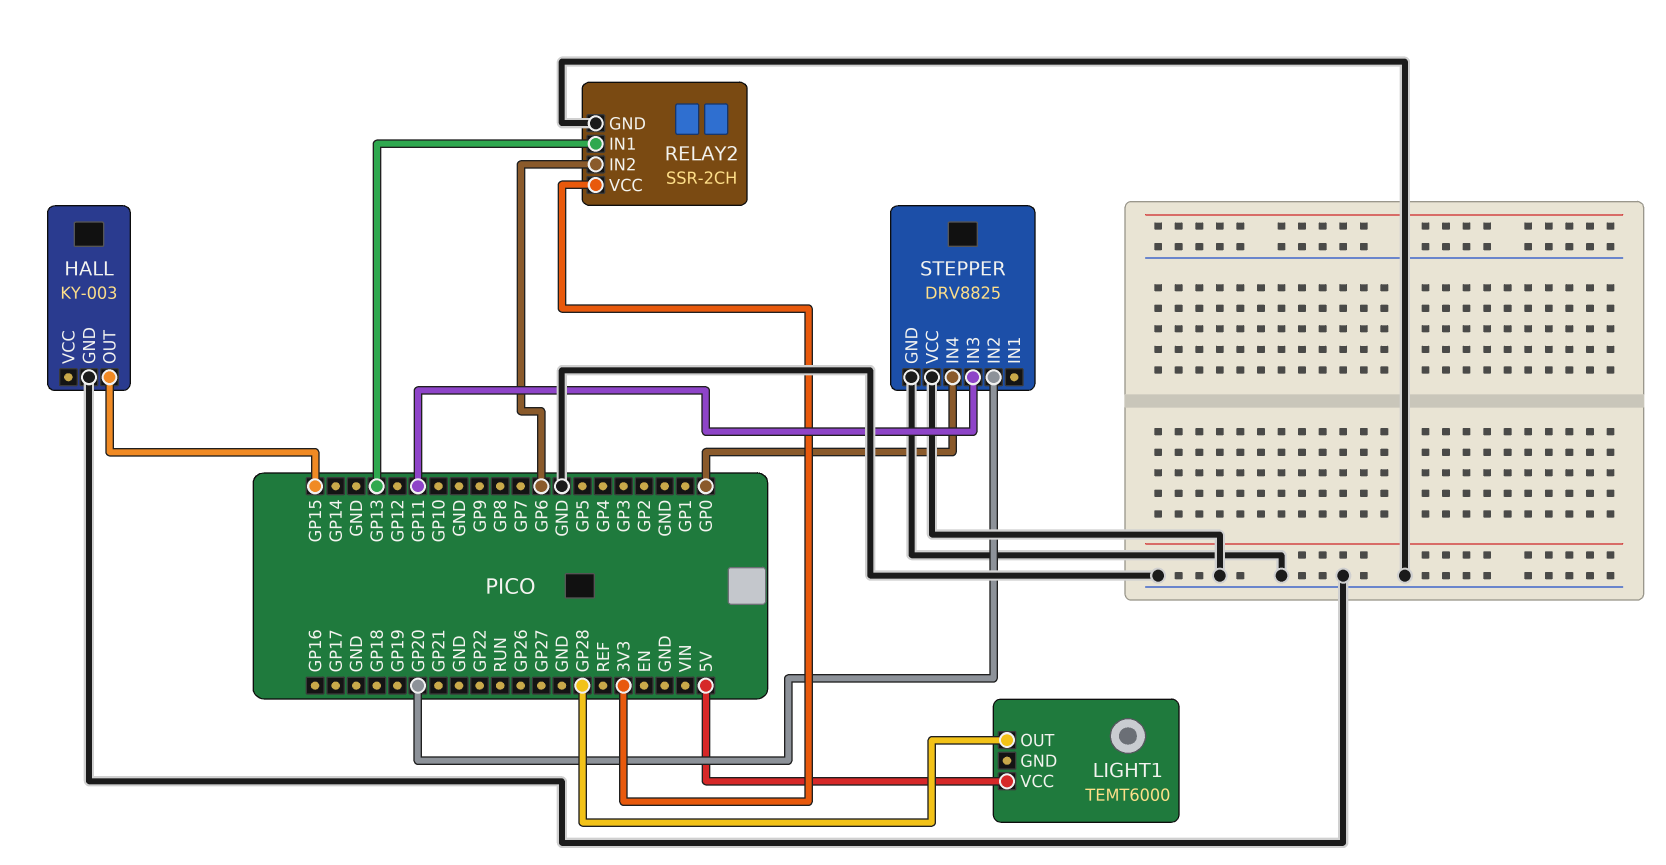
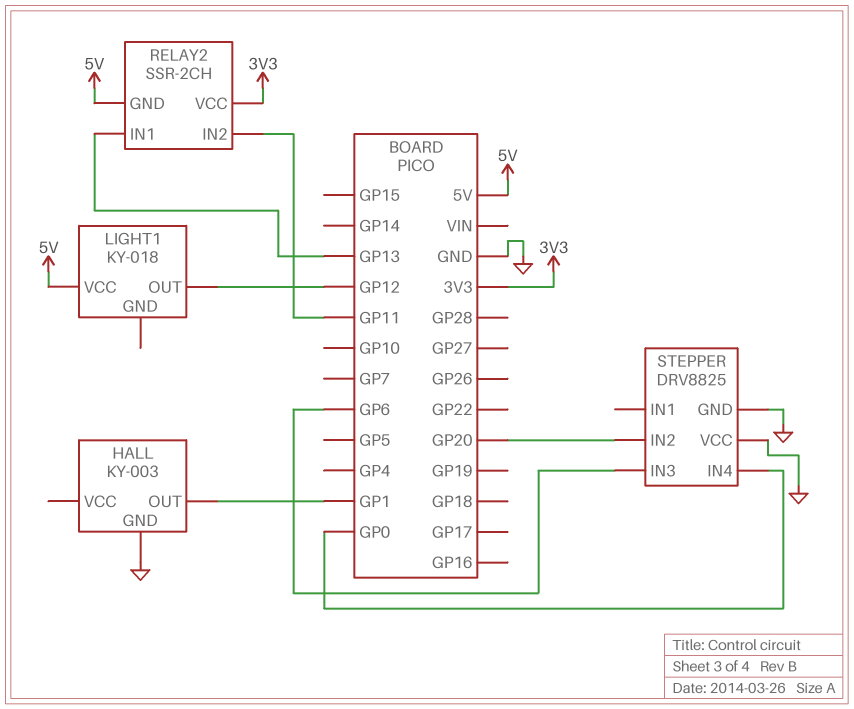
HALL pin OUT: GP15 -> GP1
LIGHT1: TEMT6000 -> KY-018
LIGHT1 pin OUT: GP28 -> GP12
RELAY2 pin GND: GND -> 5V
RELAY2 pin IN2: GP6 -> GP11
STEPPER pin IN3: GP11 -> GP6

